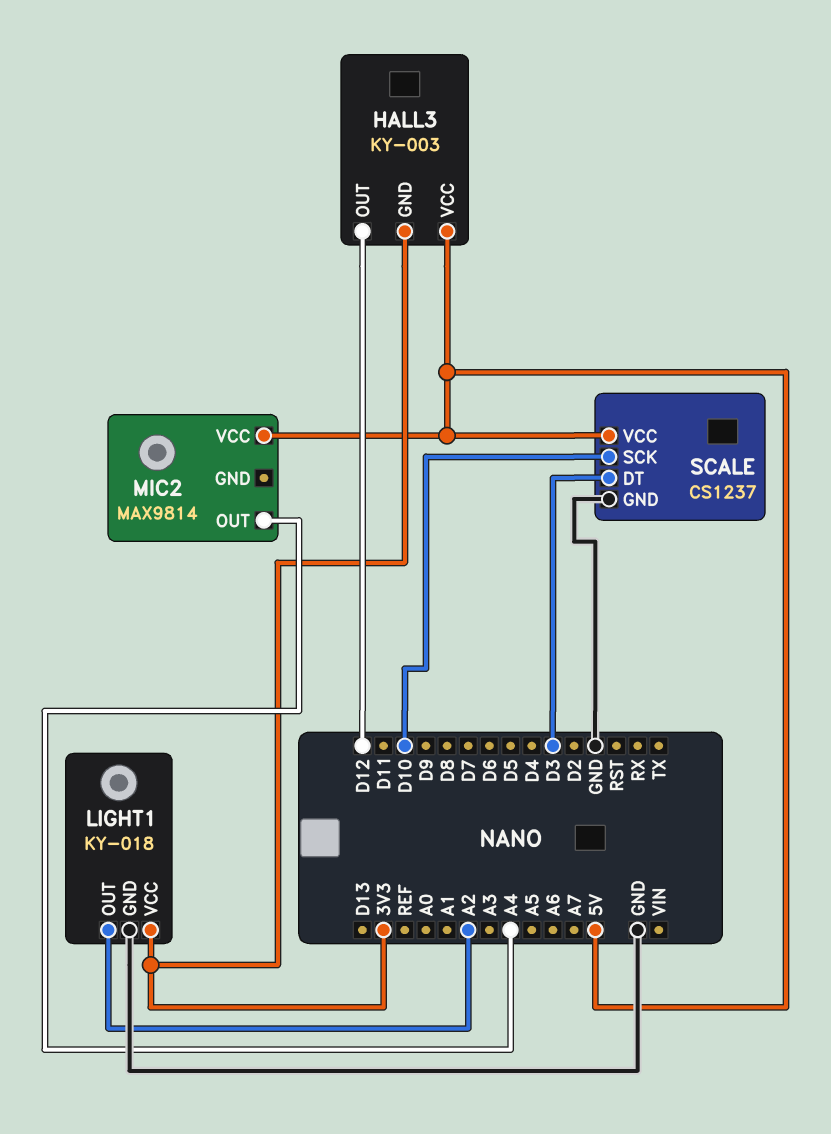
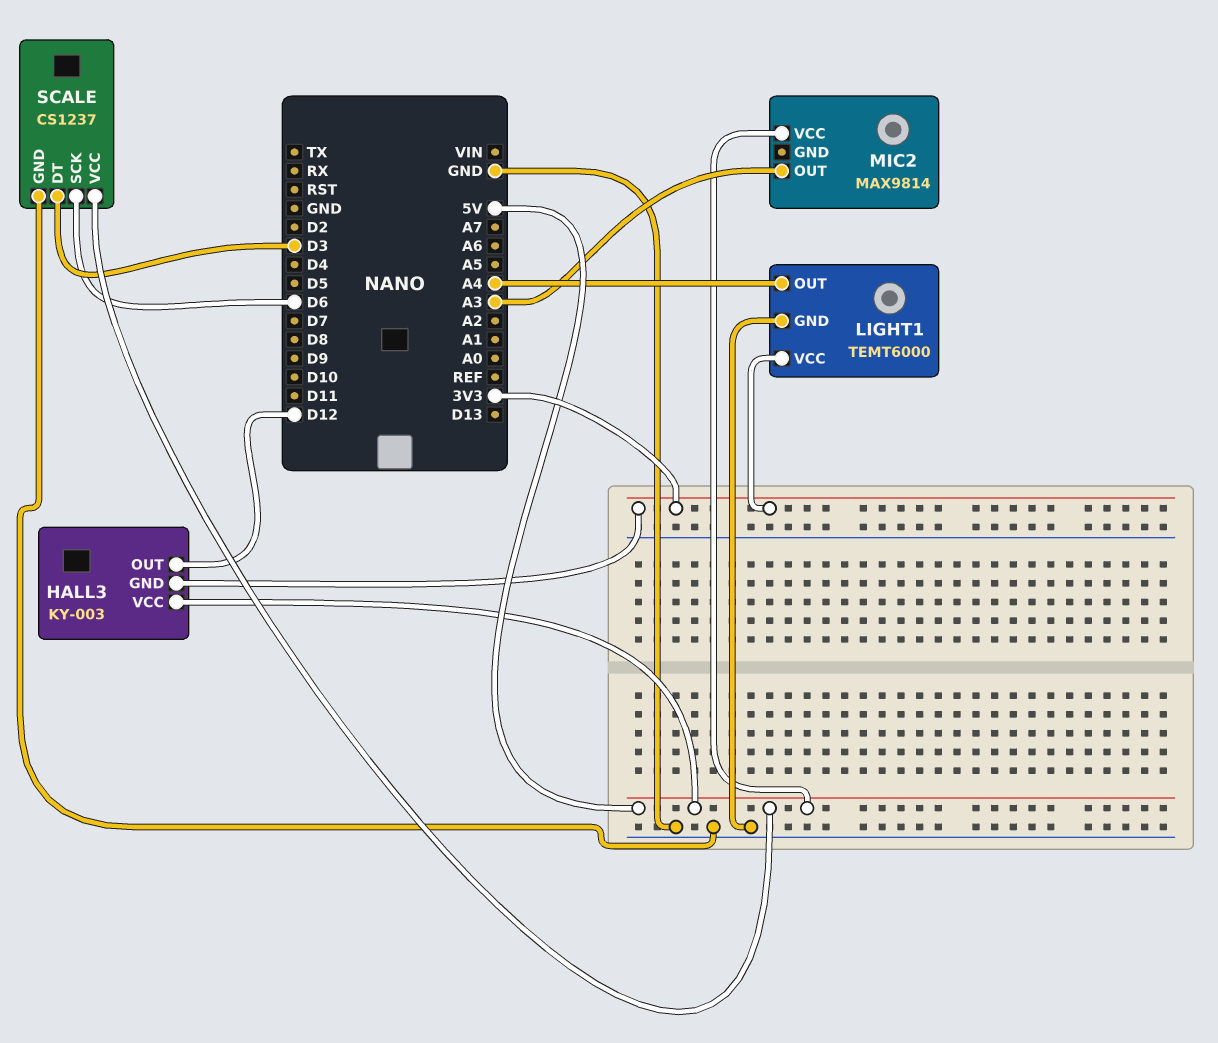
LIGHT1: KY-018 -> TEMT6000
LIGHT1 pin OUT: A2 -> A4
MIC2 pin OUT: A4 -> A3
SCALE pin SCK: D10 -> D6

